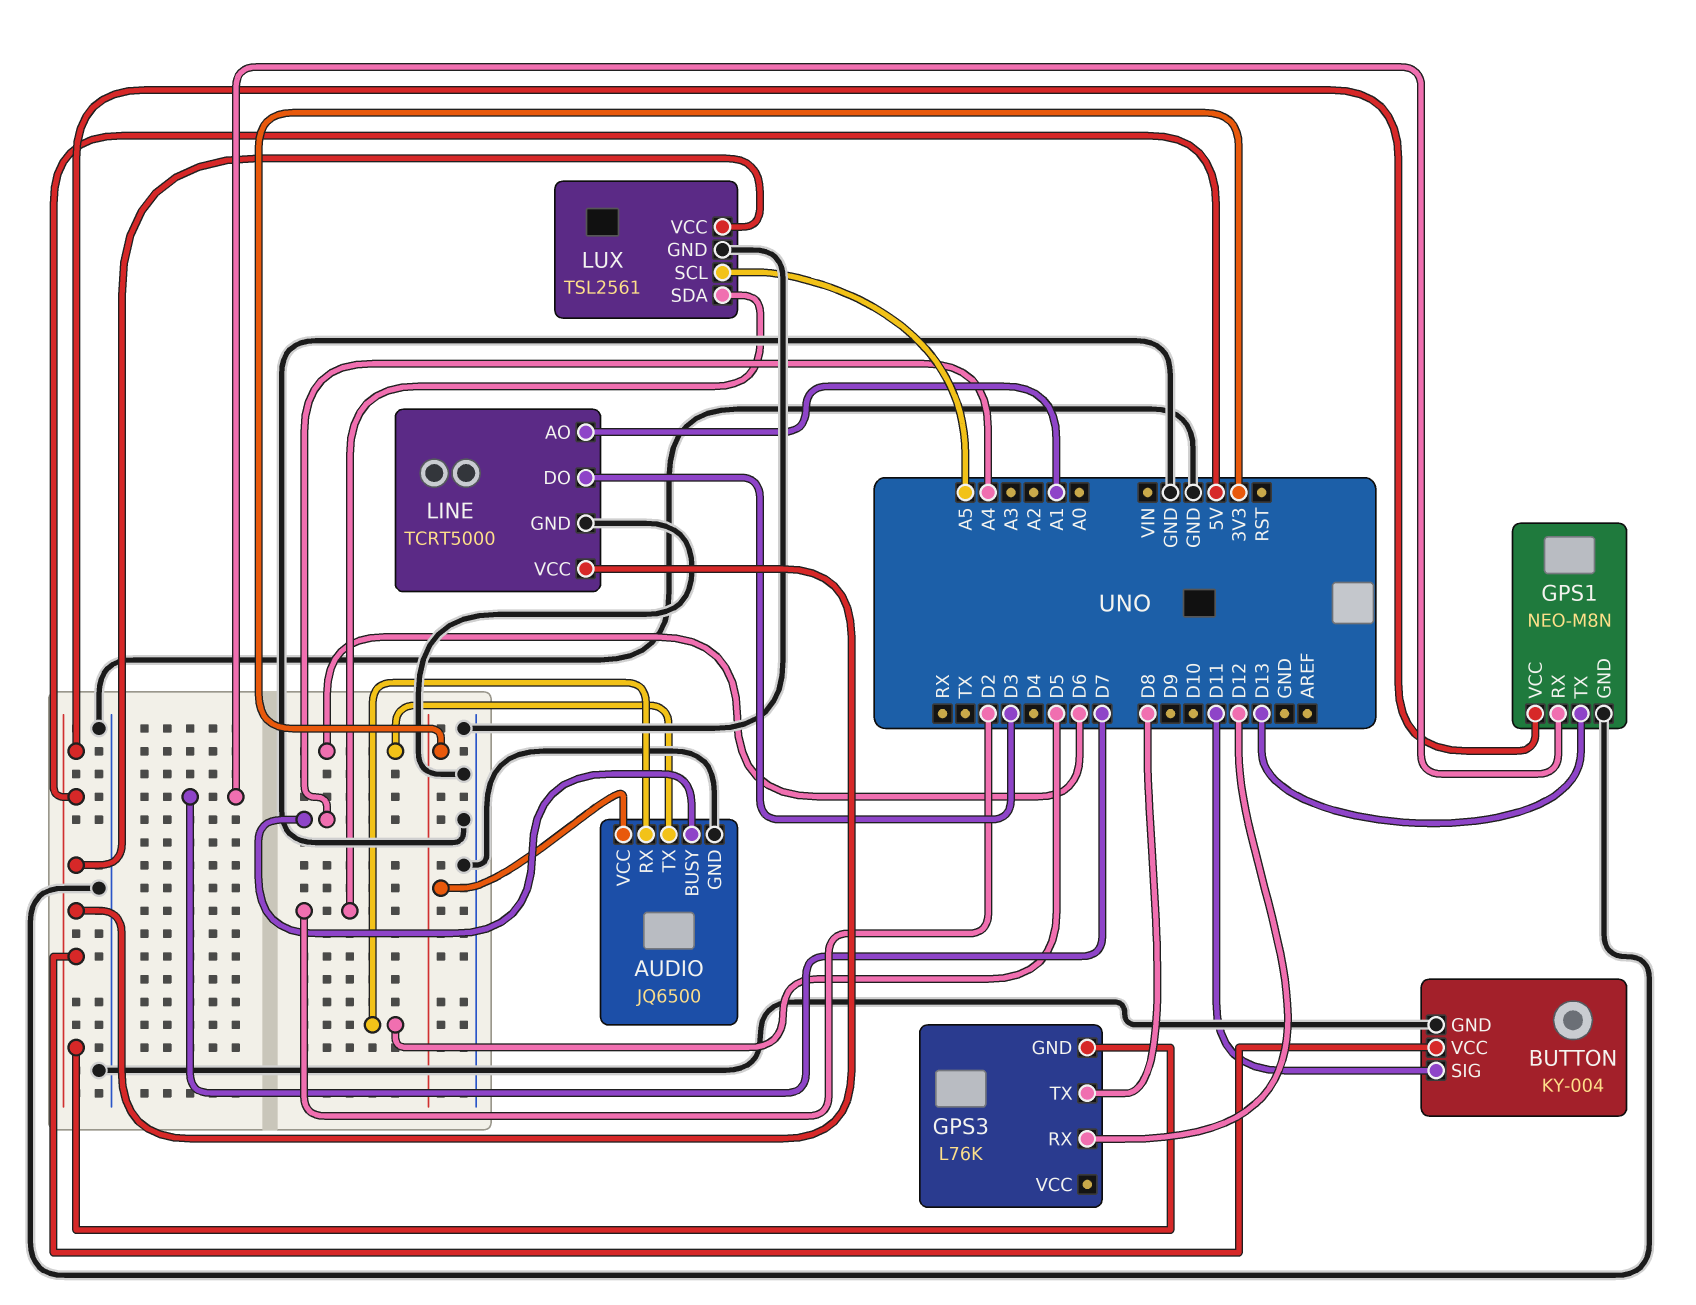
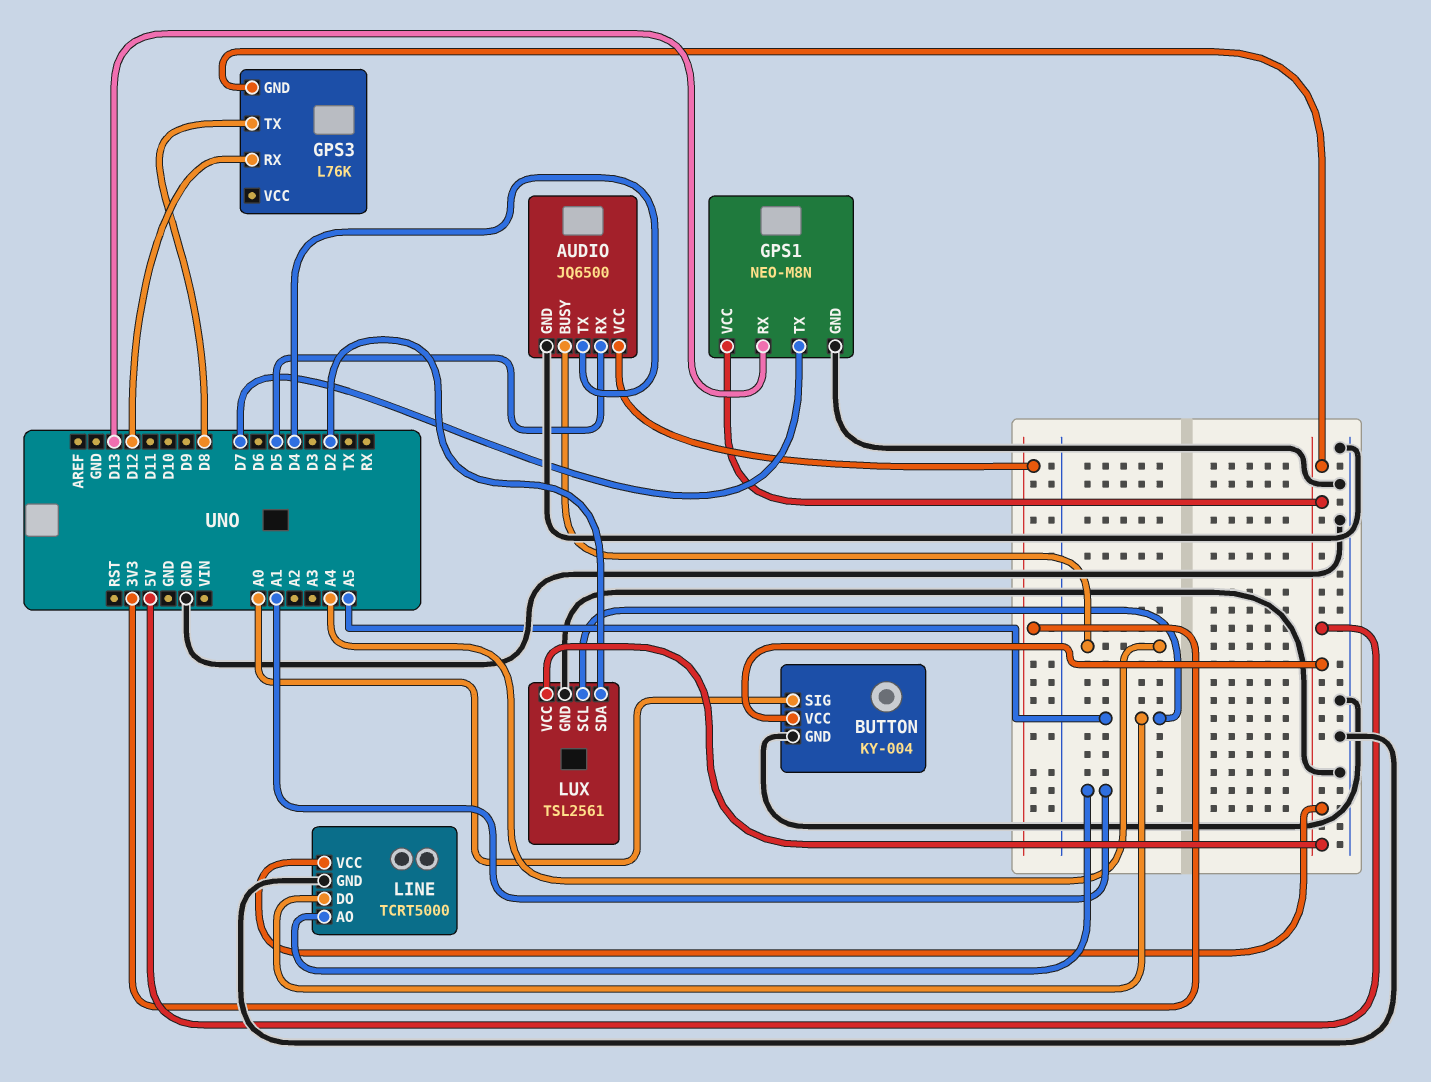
AUDIO pin TX: D6 -> D4
BUTTON pin SIG: D11 -> A0
GPS1 pin RX: D7 -> D13
GPS1 pin TX: D13 -> D7
LINE pin DO: D3 -> A5

